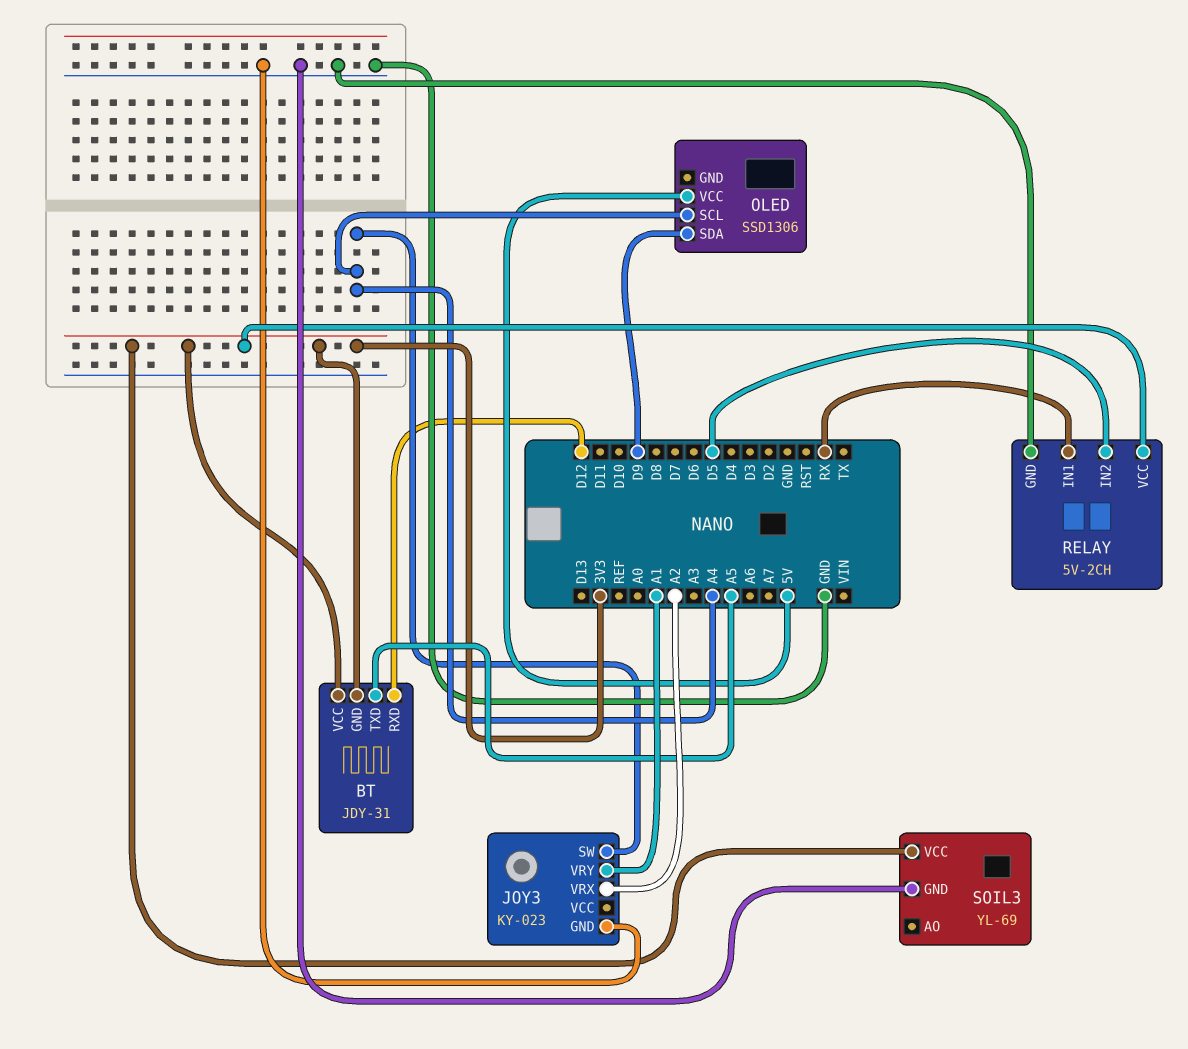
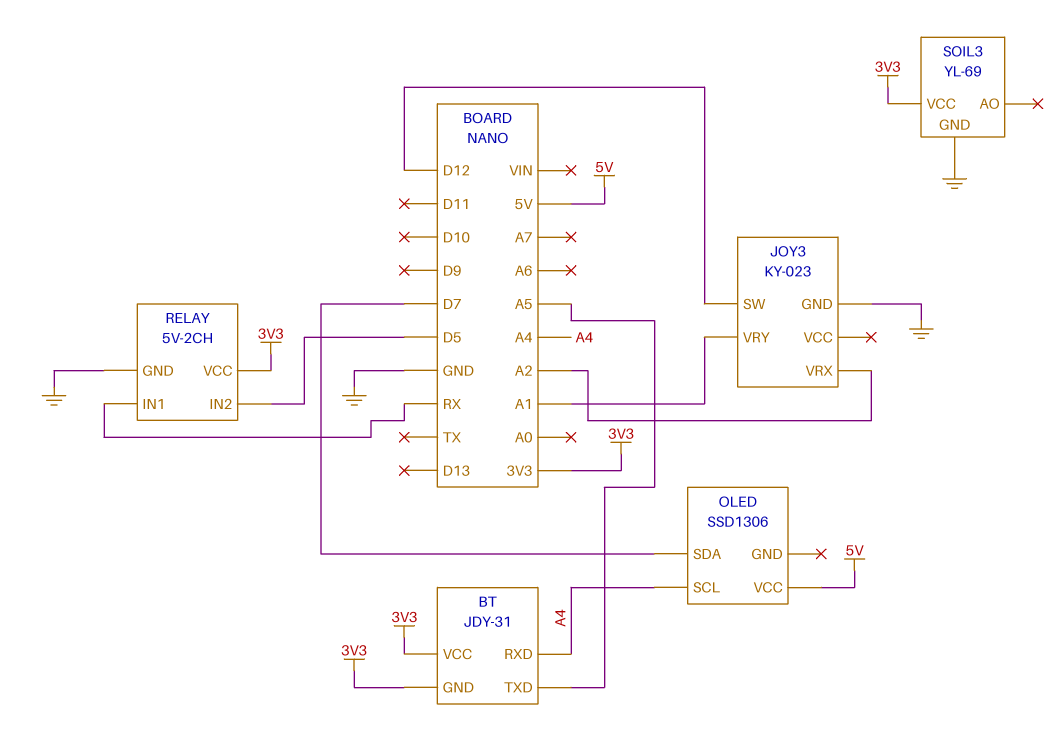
BT pin RXD: D12 -> A4
JOY3 pin SW: A4 -> D12
OLED pin SDA: D9 -> D7

